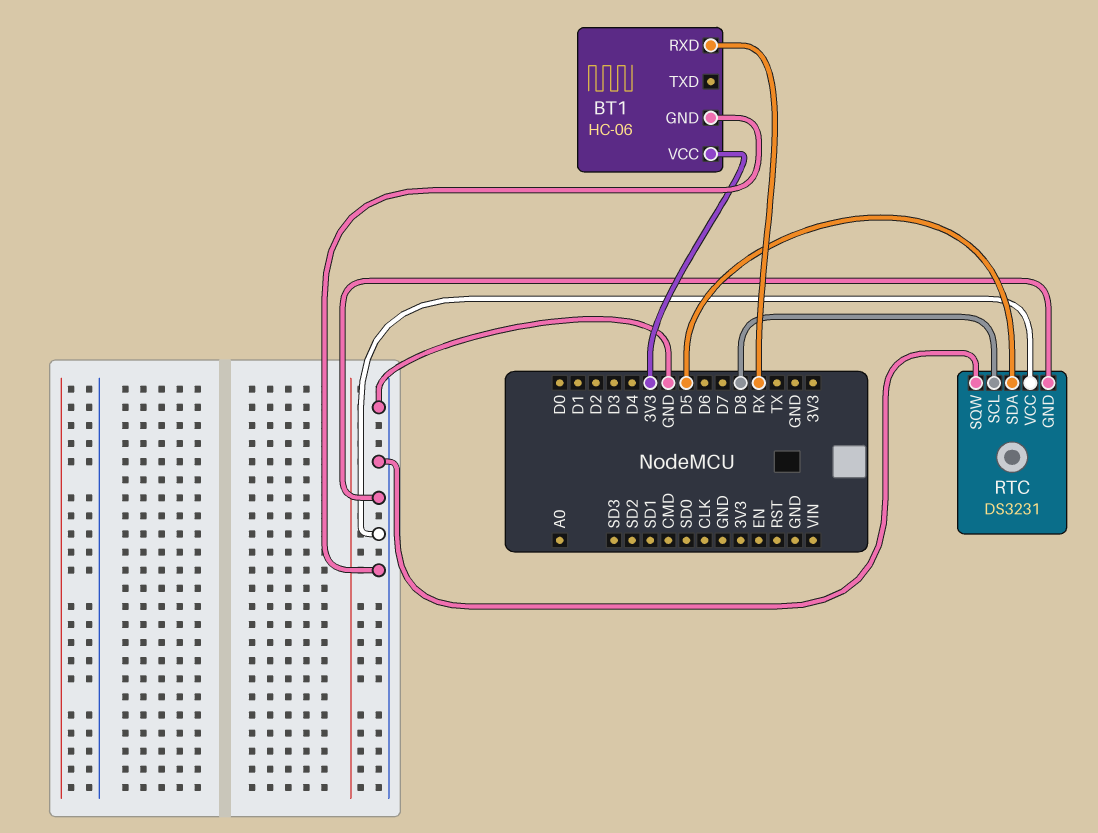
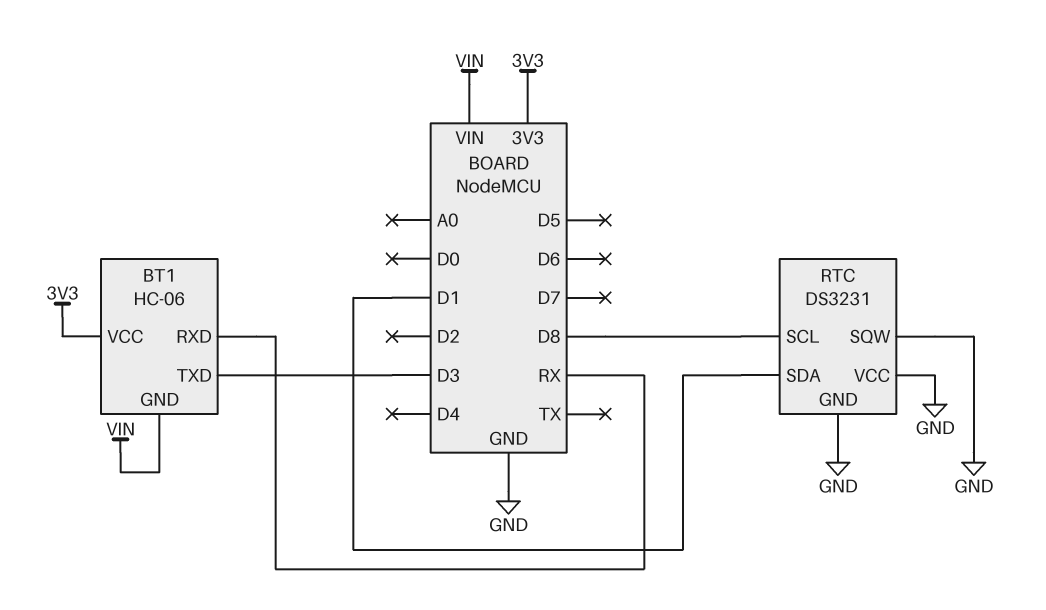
BT1 pin GND: GND -> VIN
BT1 pin TXD: none -> D3
RTC pin SDA: D5 -> D1

